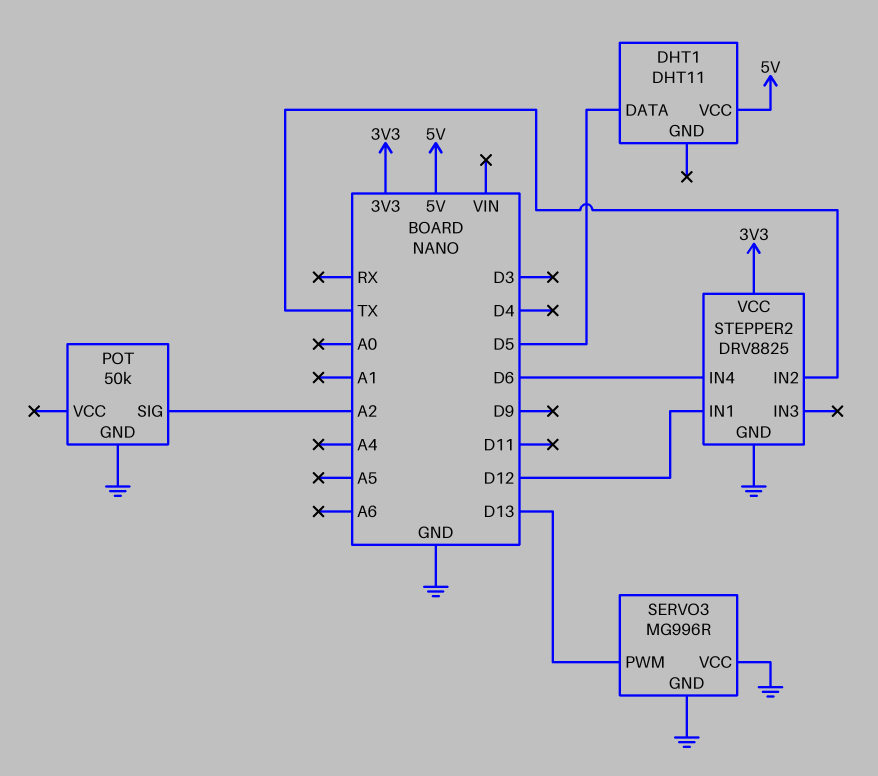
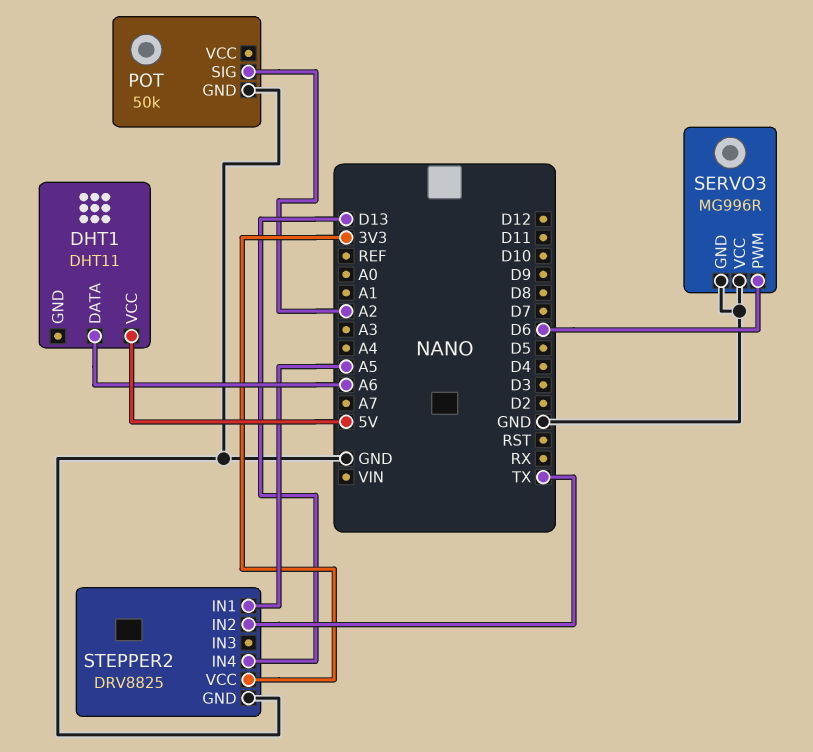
DHT1 pin DATA: D5 -> A6
SERVO3 pin PWM: D13 -> D6
STEPPER2 pin IN1: D12 -> A5
STEPPER2 pin IN4: D6 -> D13

